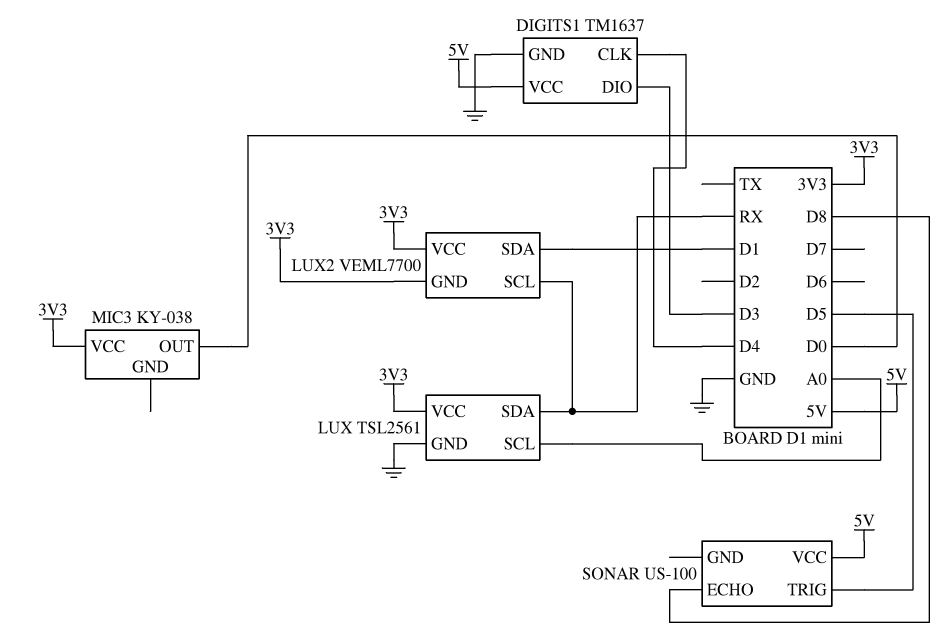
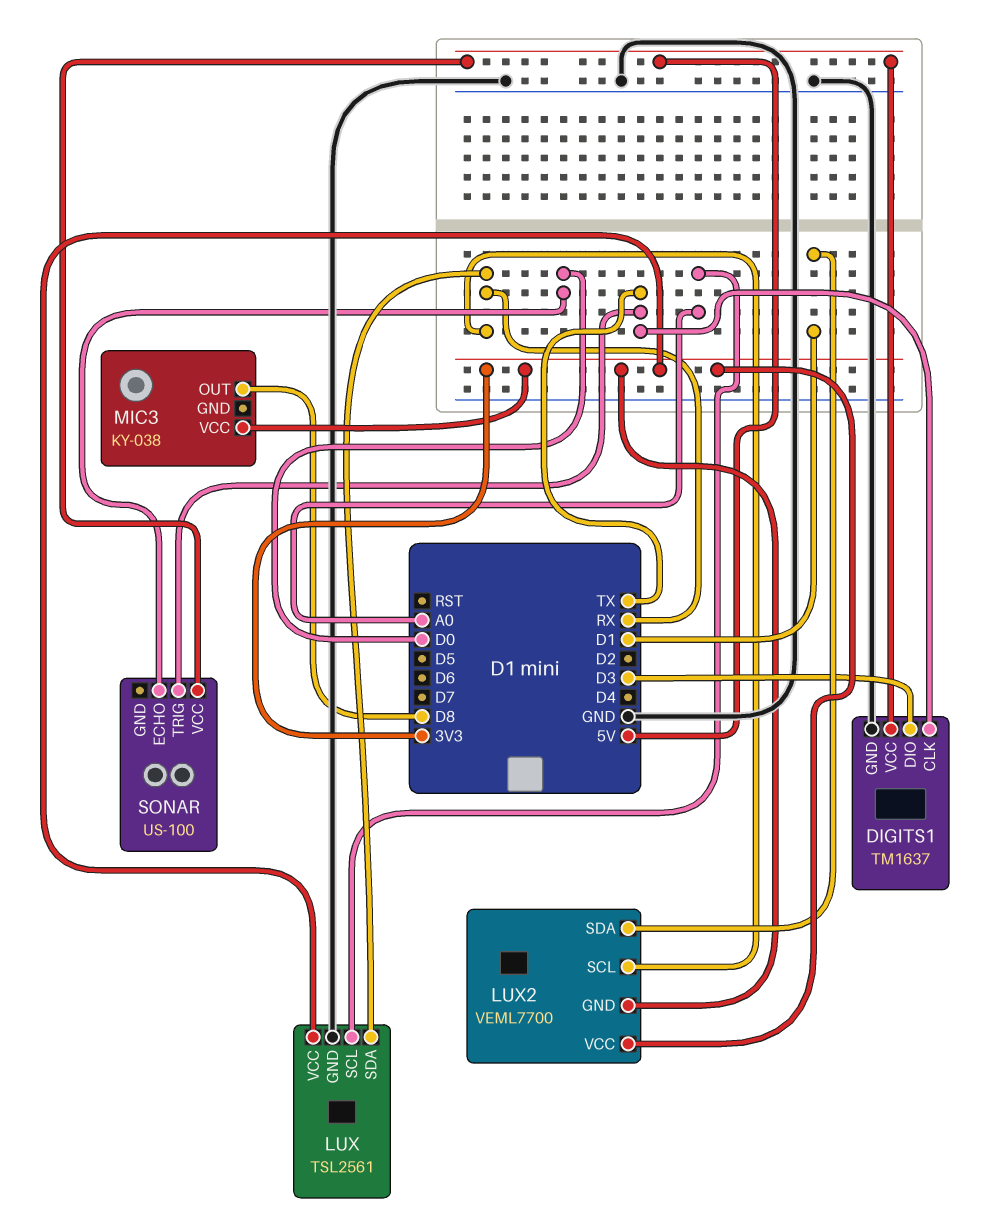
DIGITS1 pin CLK: D4 -> TX
MIC3 pin OUT: D0 -> D8
SONAR pin ECHO: D8 -> D0
SONAR pin TRIG: D5 -> TX

